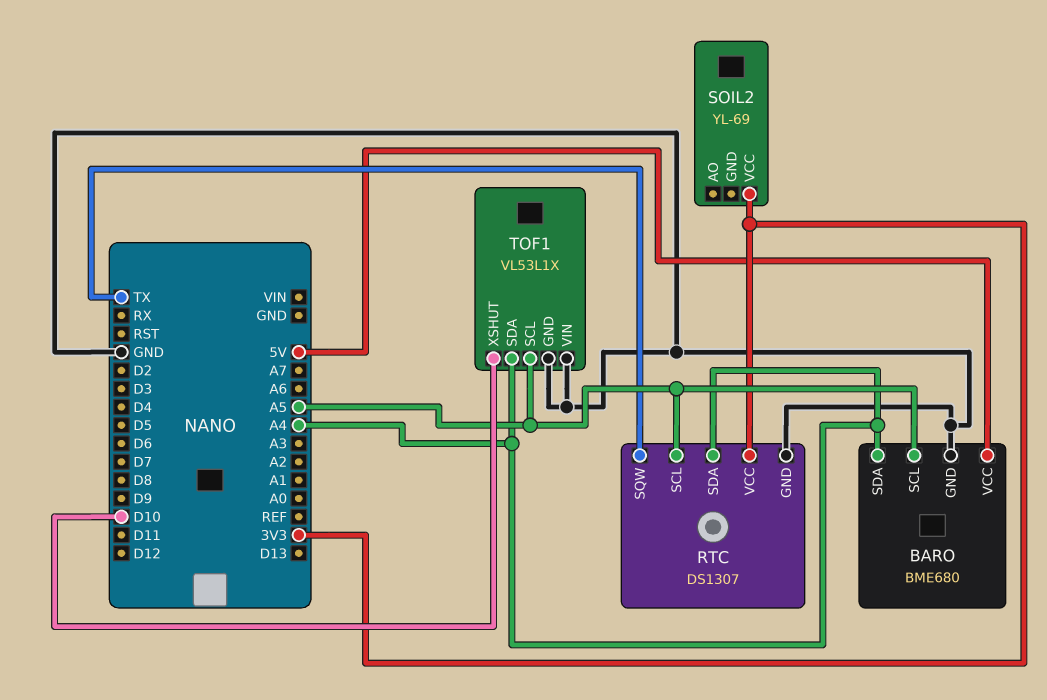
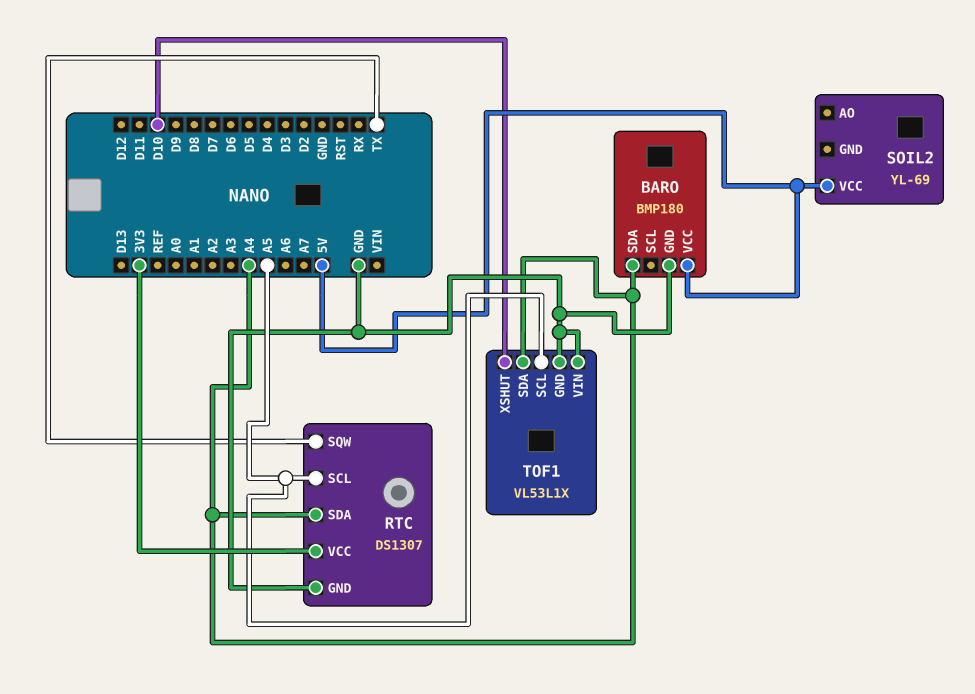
BARO: BME680 -> BMP180
BARO pin SCL: A5 -> none
SOIL2 pin VCC: 3V3 -> 5V

